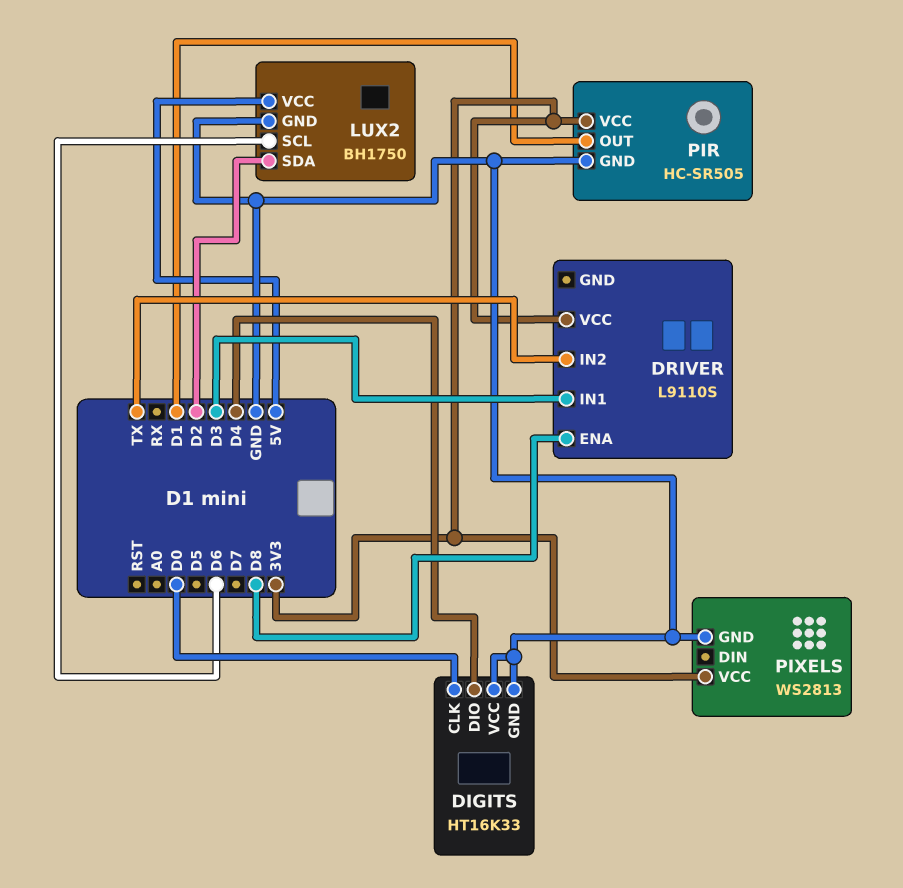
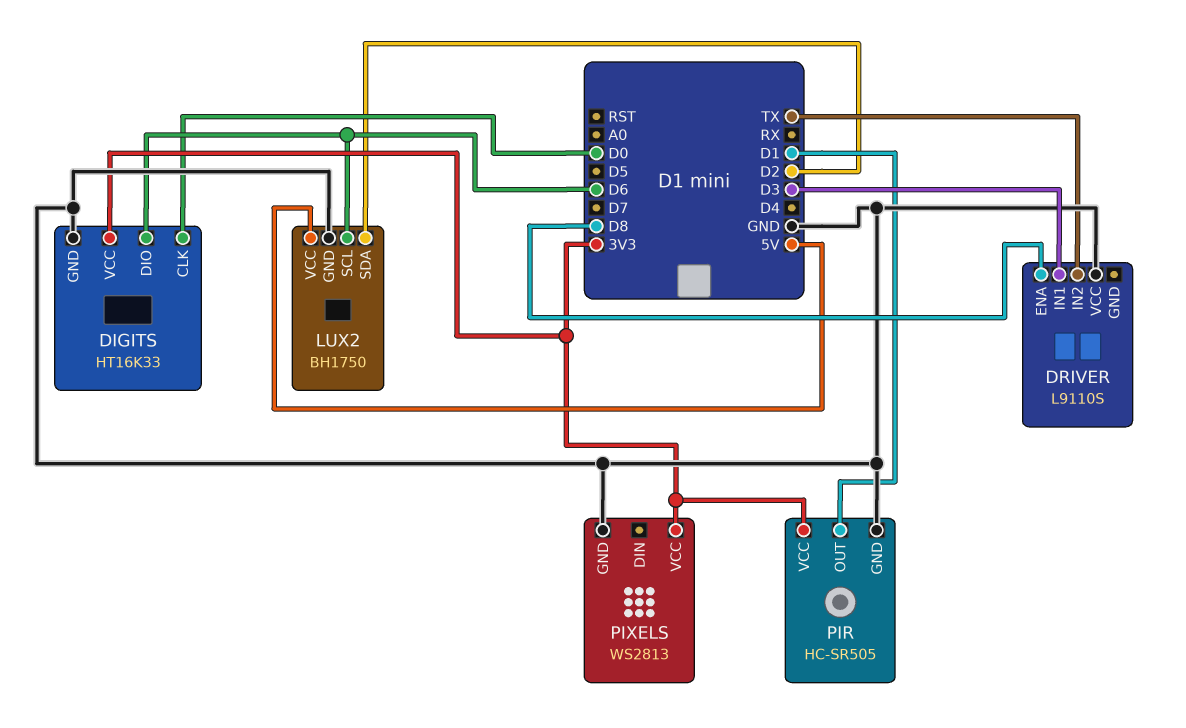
DIGITS pin DIO: D4 -> D6
DIGITS pin VCC: GND -> 3V3
DRIVER pin VCC: 3V3 -> GND

